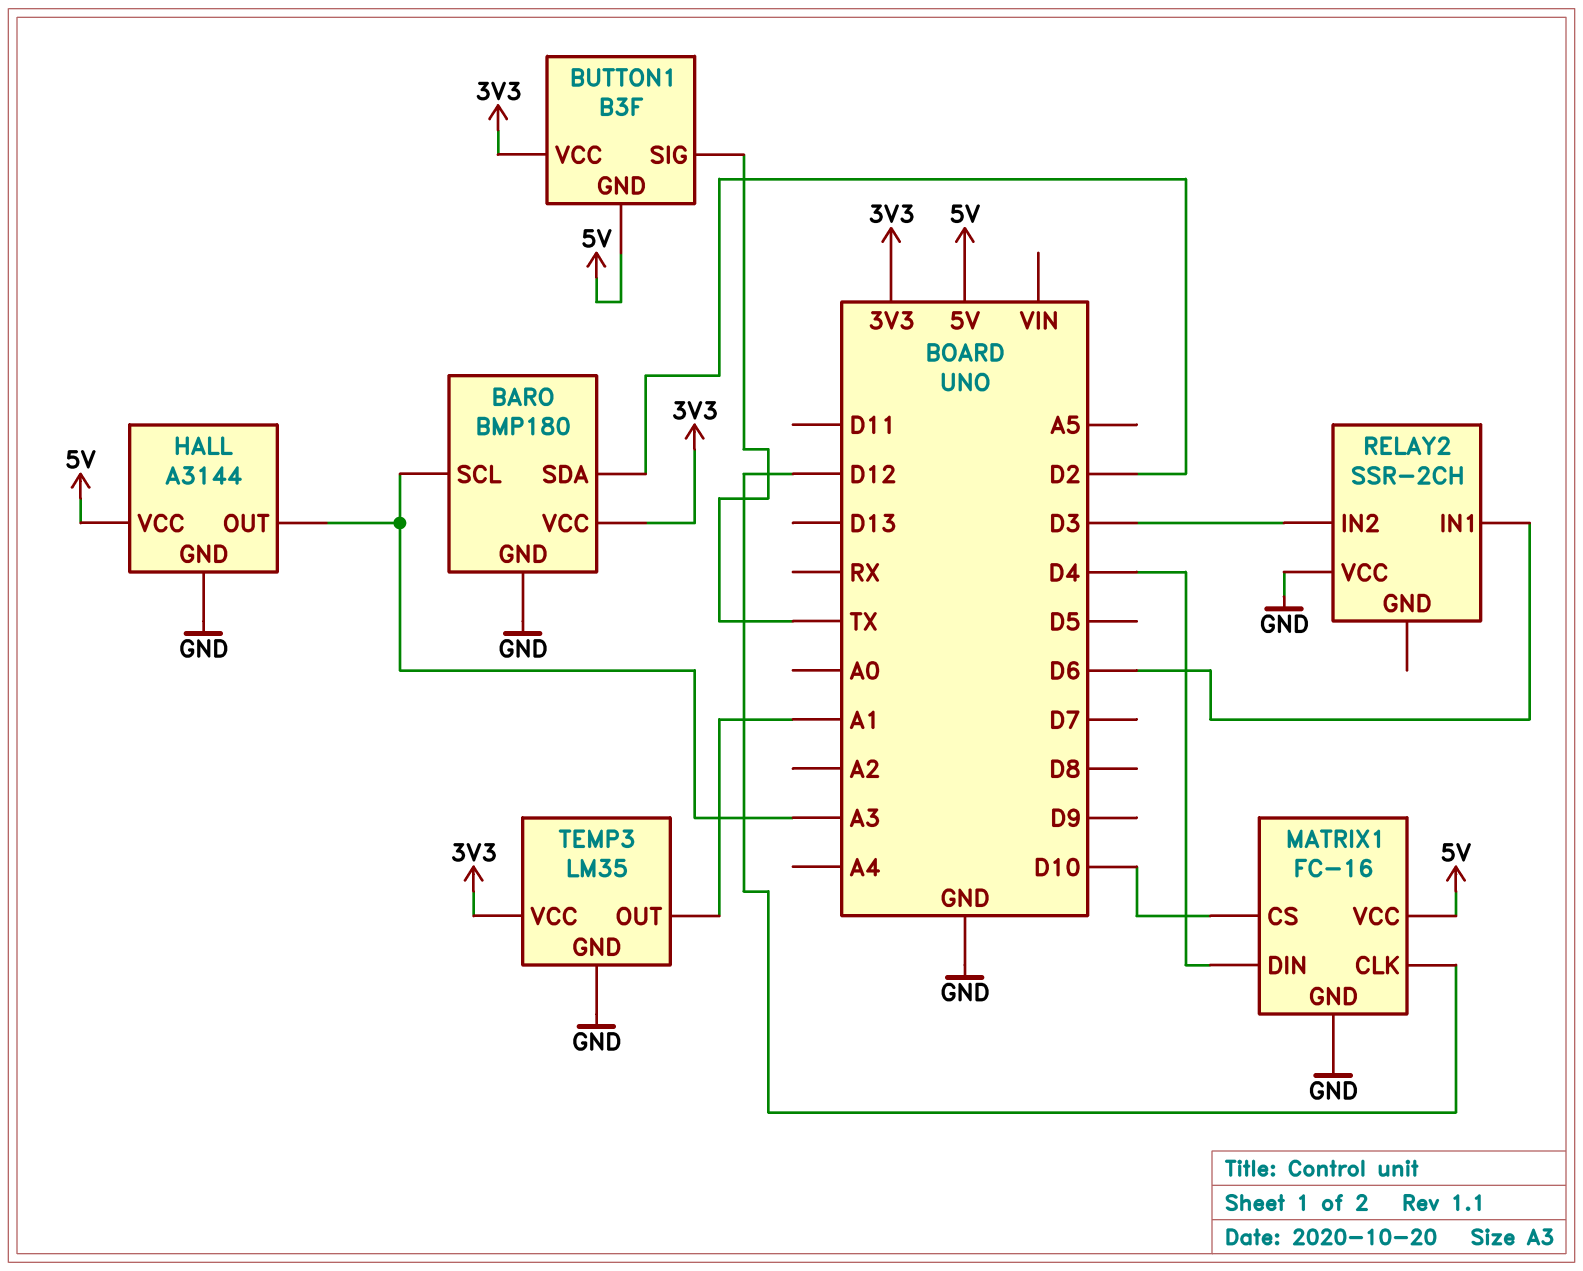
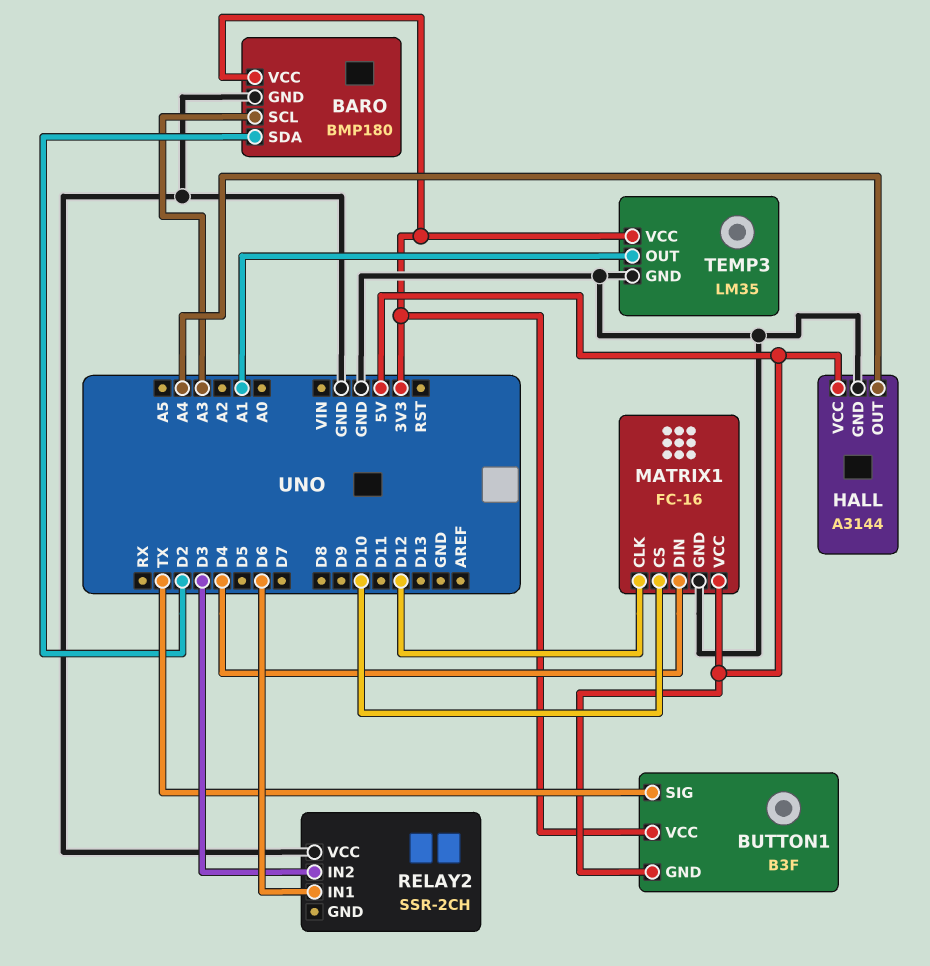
HALL pin OUT: A3 -> A4

